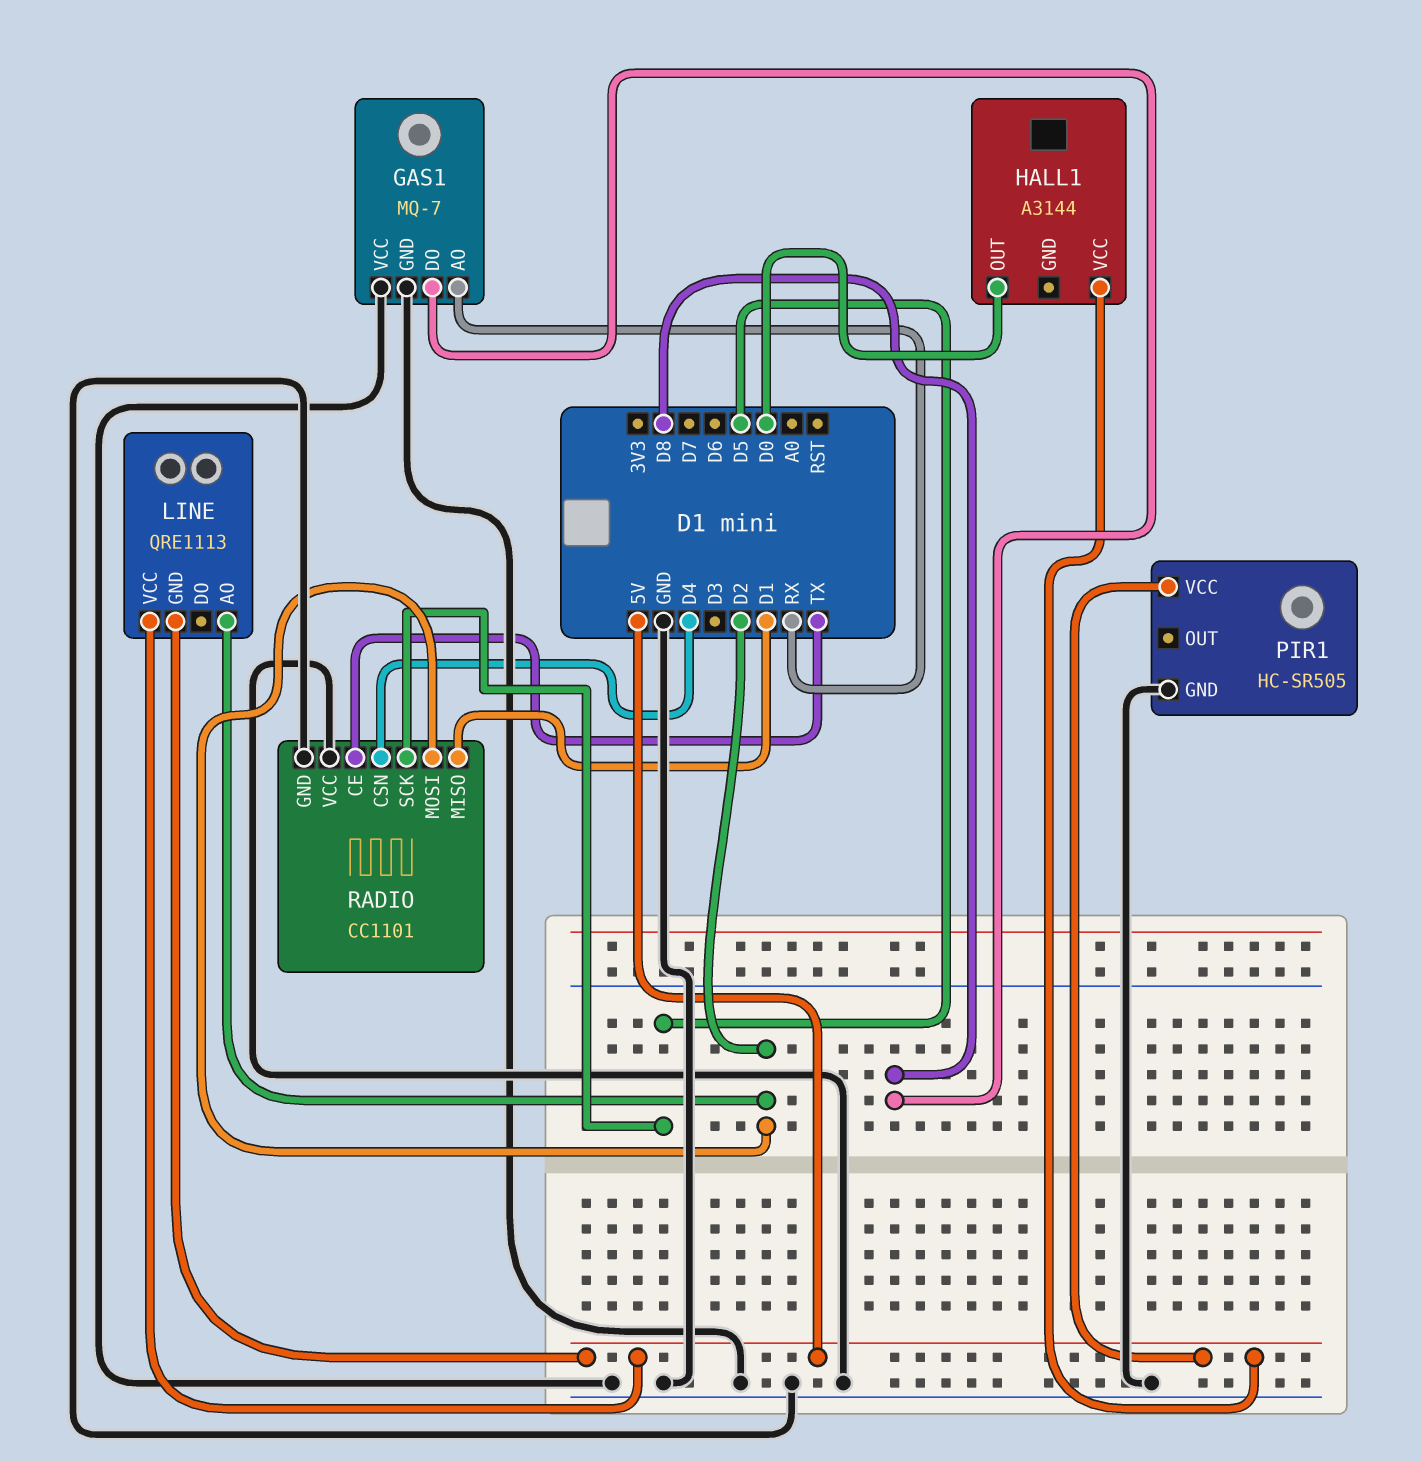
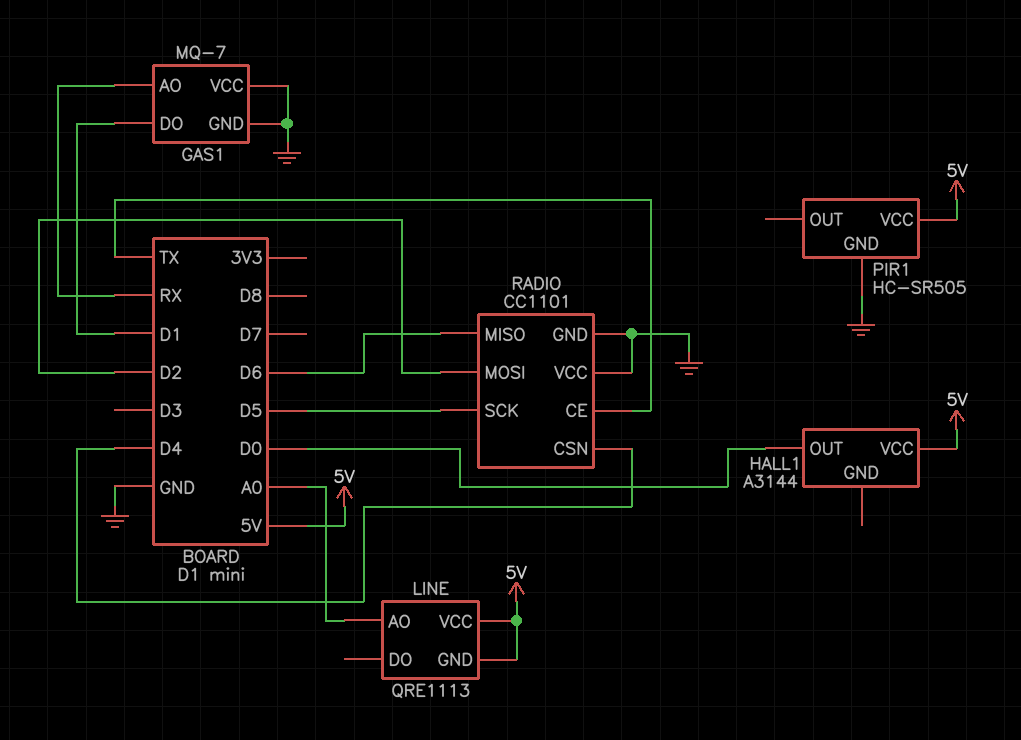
GAS1 pin DO: D8 -> D1
LINE pin AO: D2 -> A0
RADIO pin MISO: D1 -> D6

